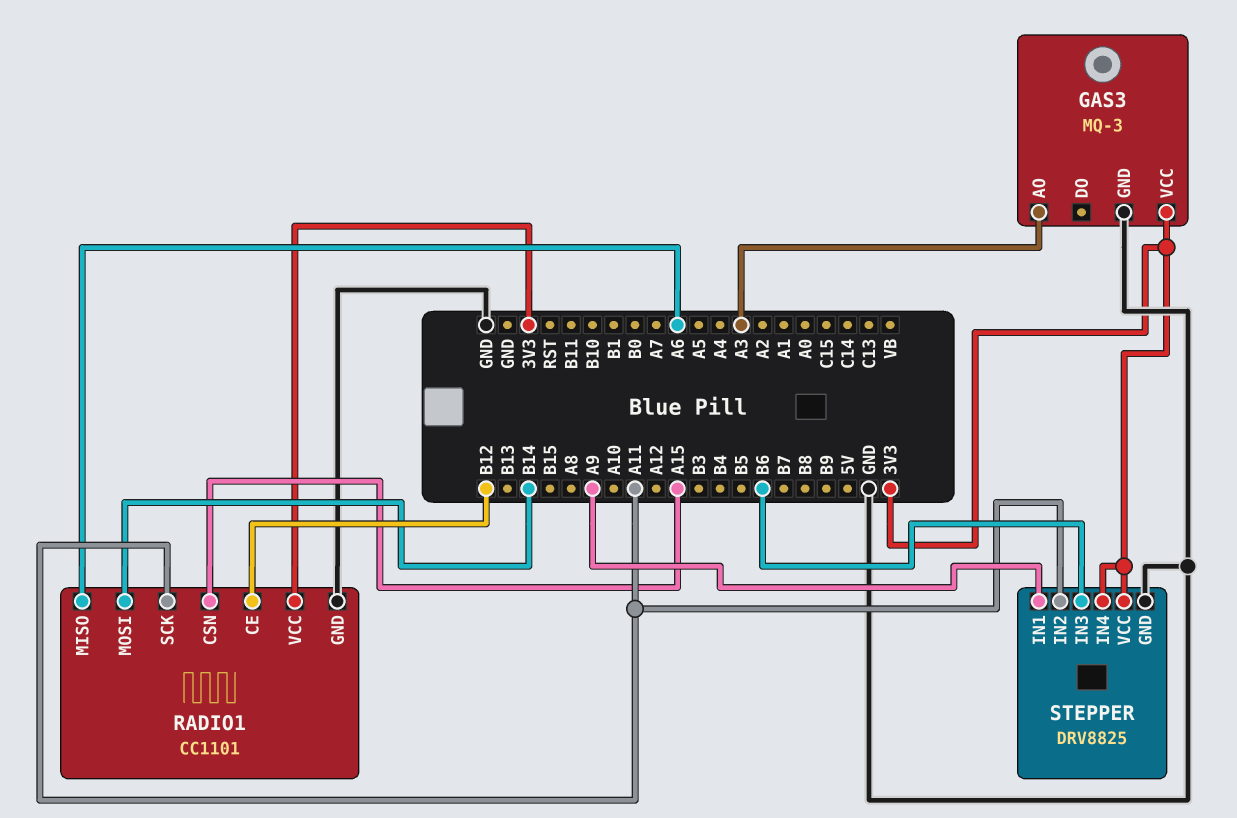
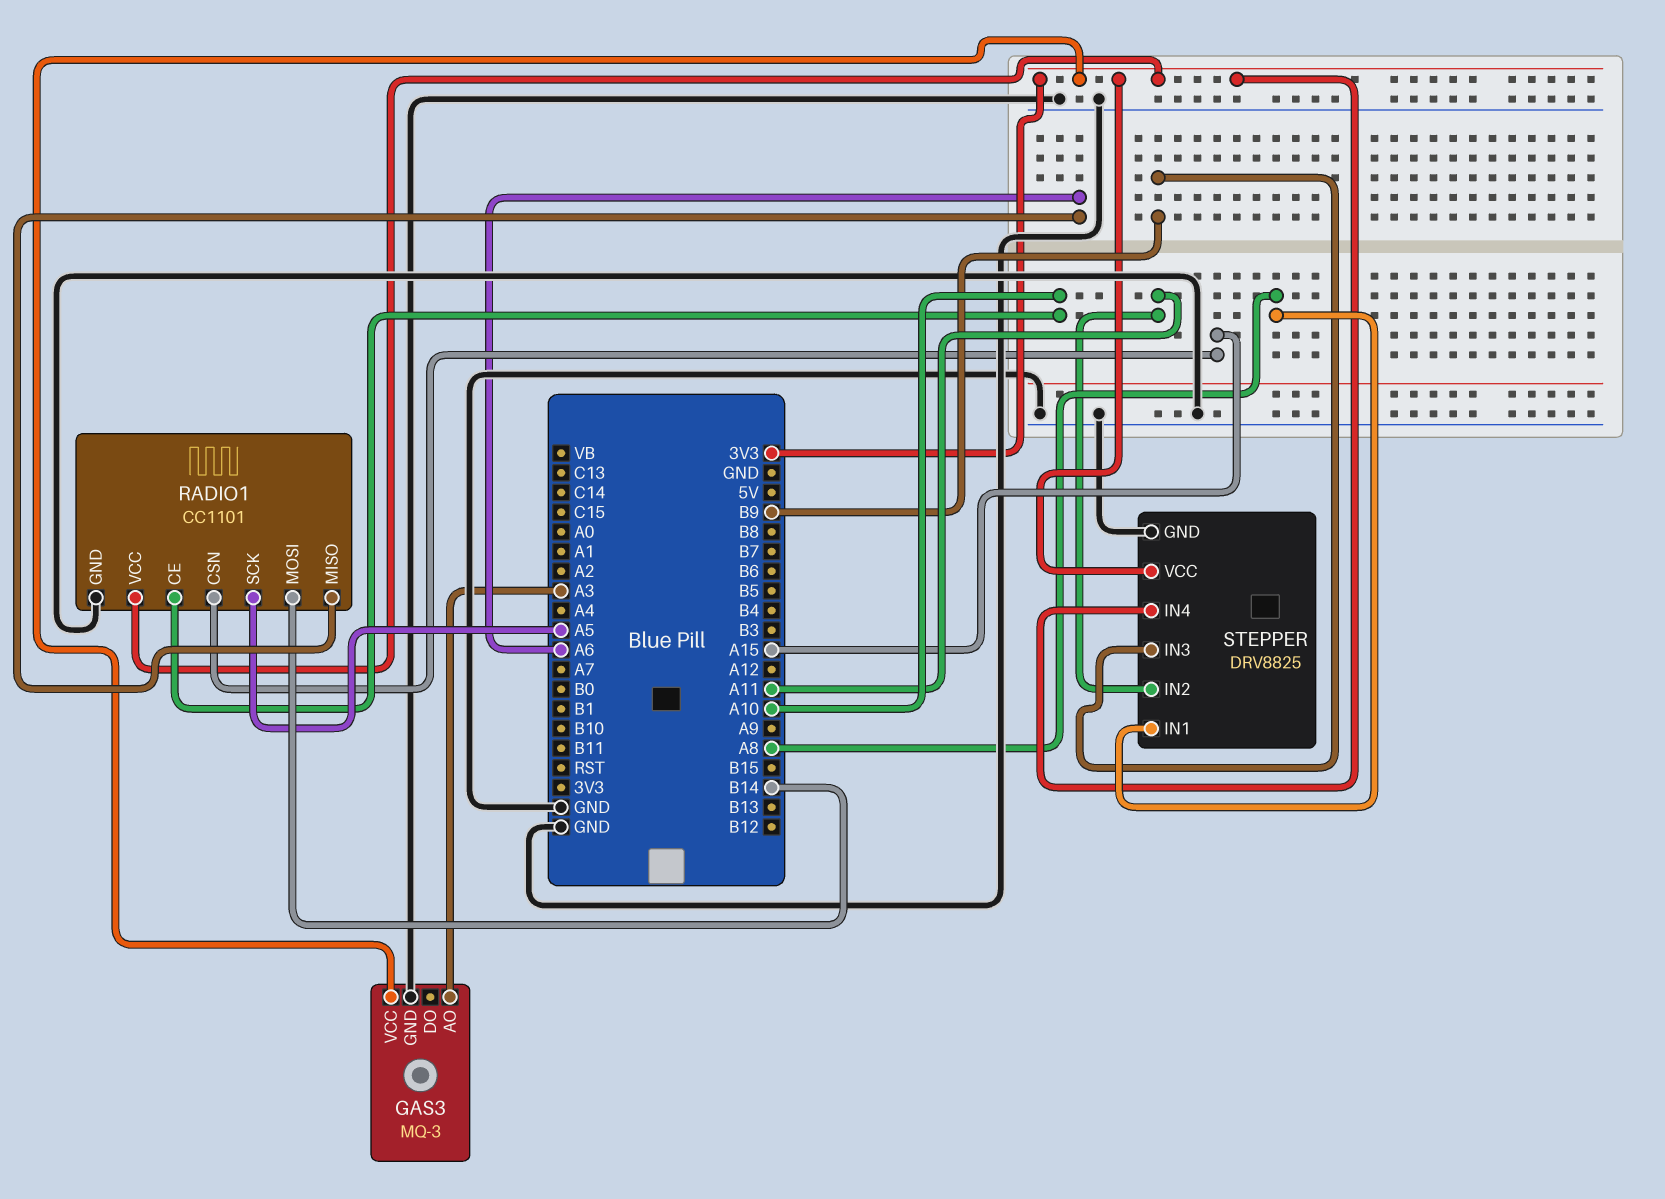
RADIO1 pin CE: B12 -> A10
RADIO1 pin SCK: A11 -> A5
STEPPER pin IN1: A9 -> A8
STEPPER pin IN3: B6 -> B9

